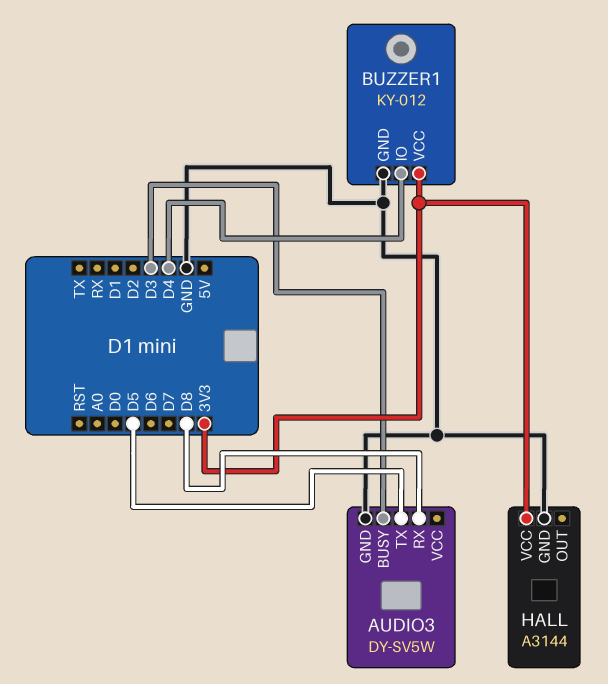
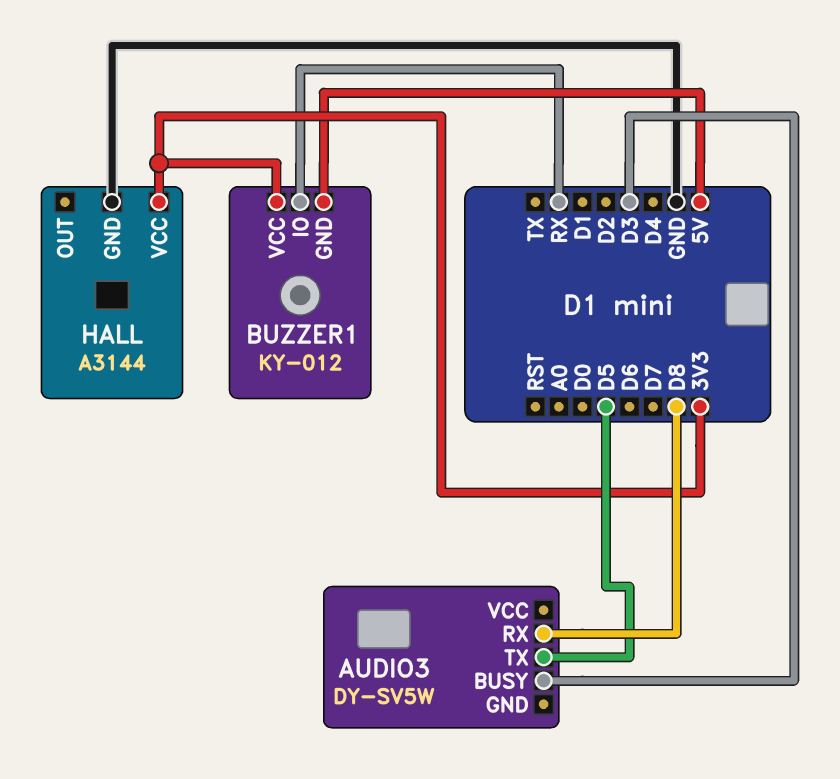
AUDIO3 pin GND: GND -> none
BUZZER1 pin GND: GND -> 5V
BUZZER1 pin IO: D4 -> RX

